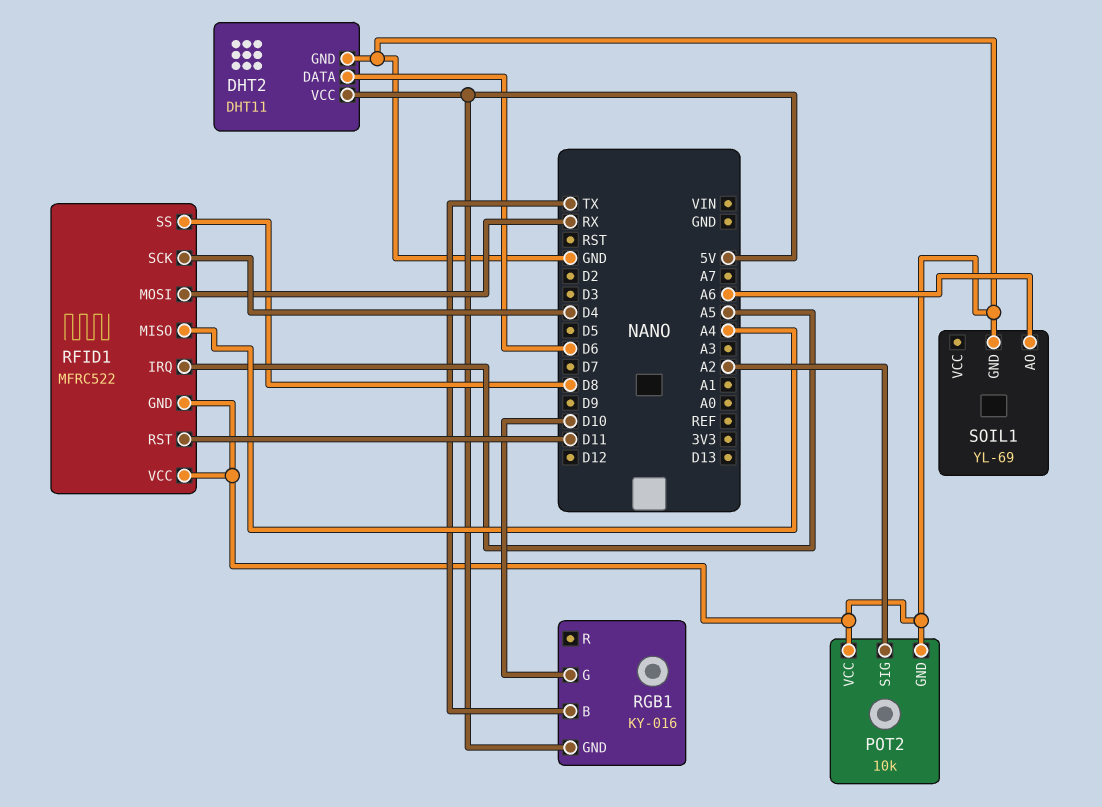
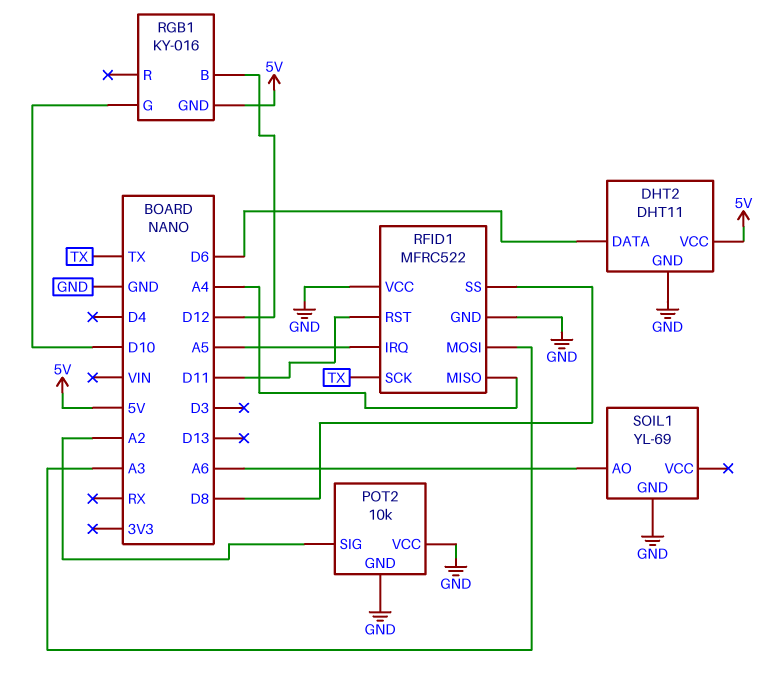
RFID1 pin MOSI: RX -> A3
RFID1 pin SCK: D4 -> TX
RGB1 pin B: TX -> D12

